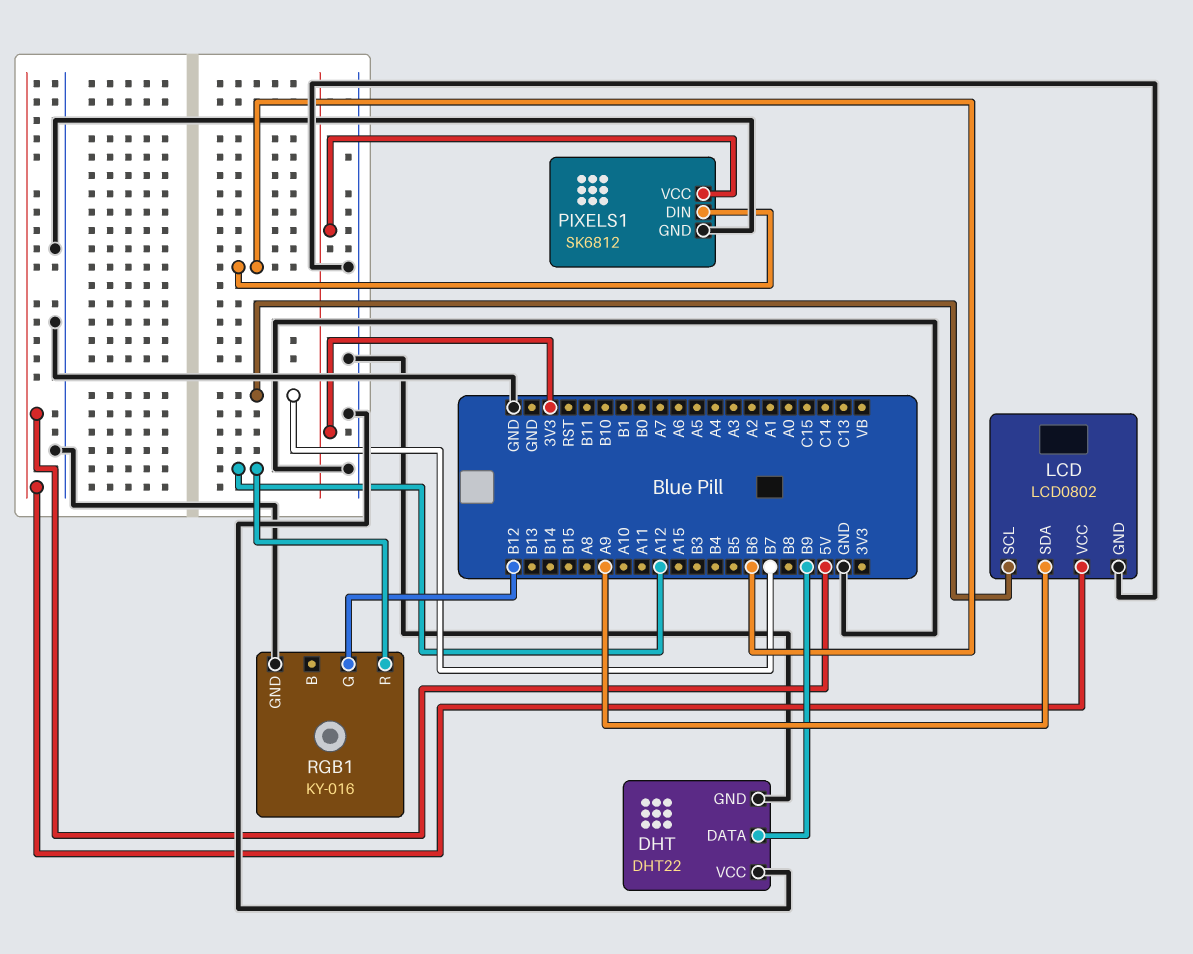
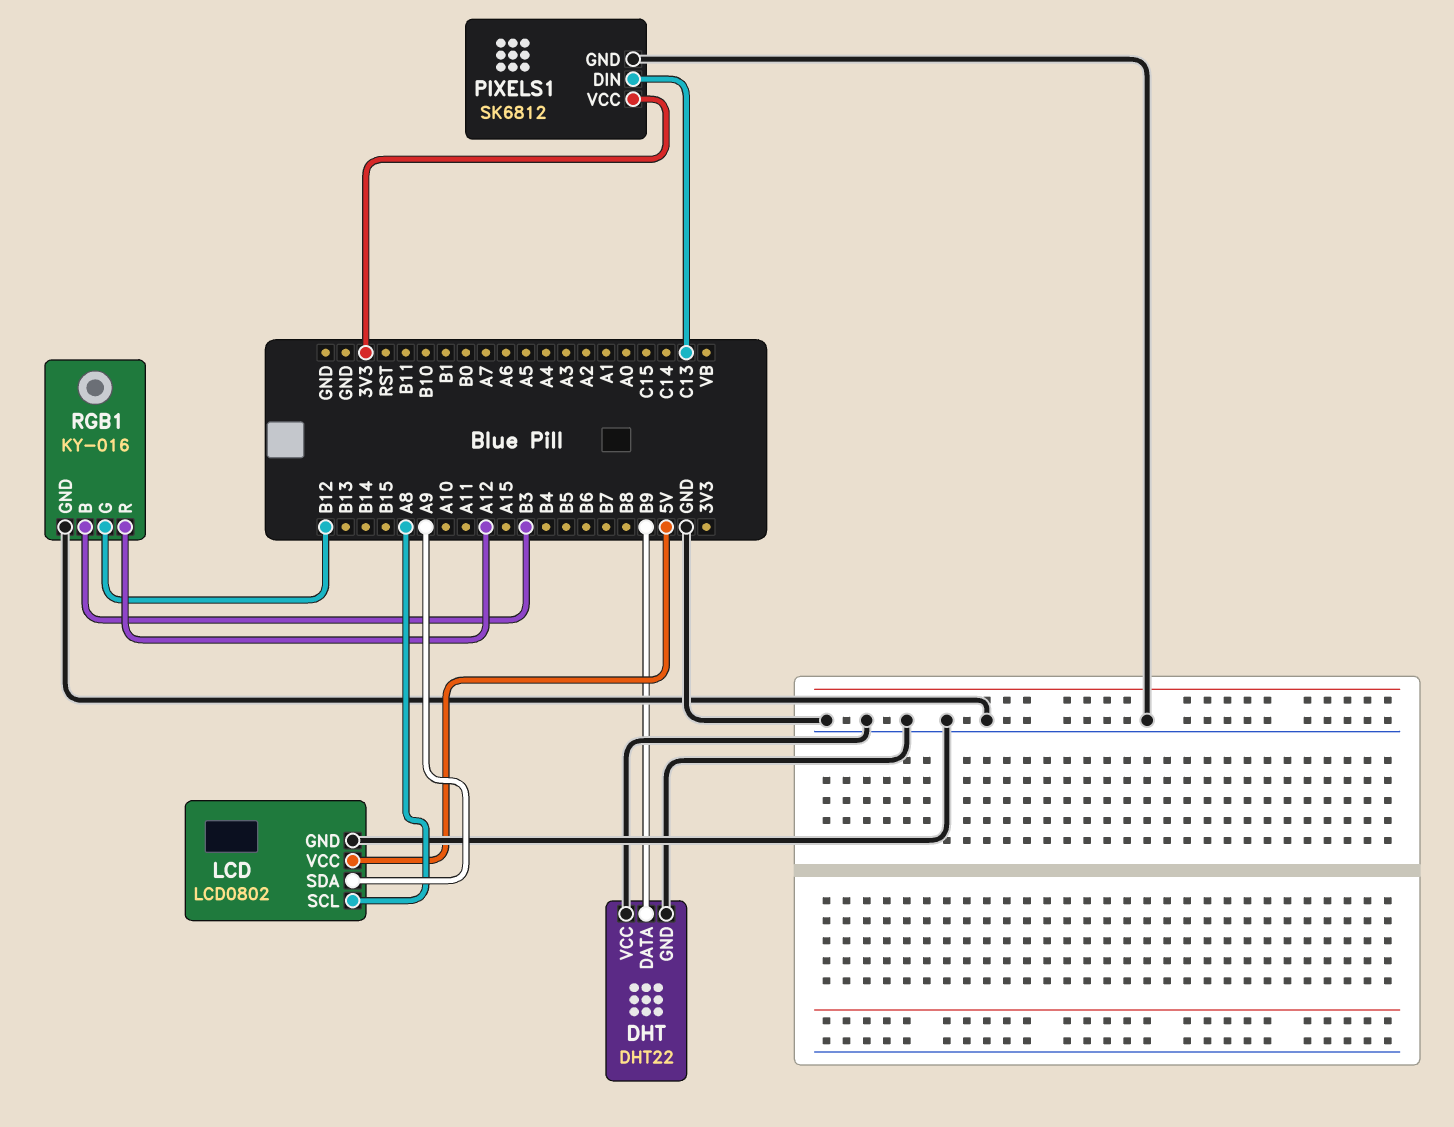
LCD pin SCL: B7 -> A8
PIXELS1 pin DIN: B6 -> C13
RGB1 pin B: none -> B3

